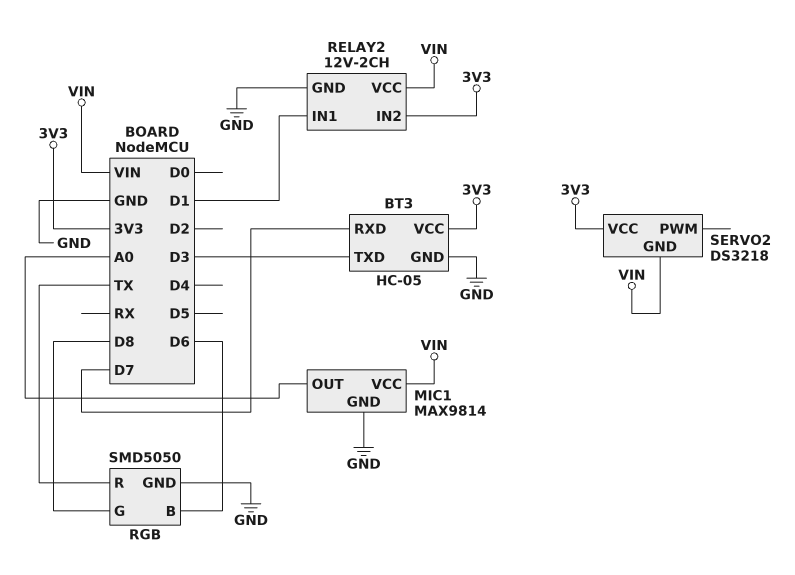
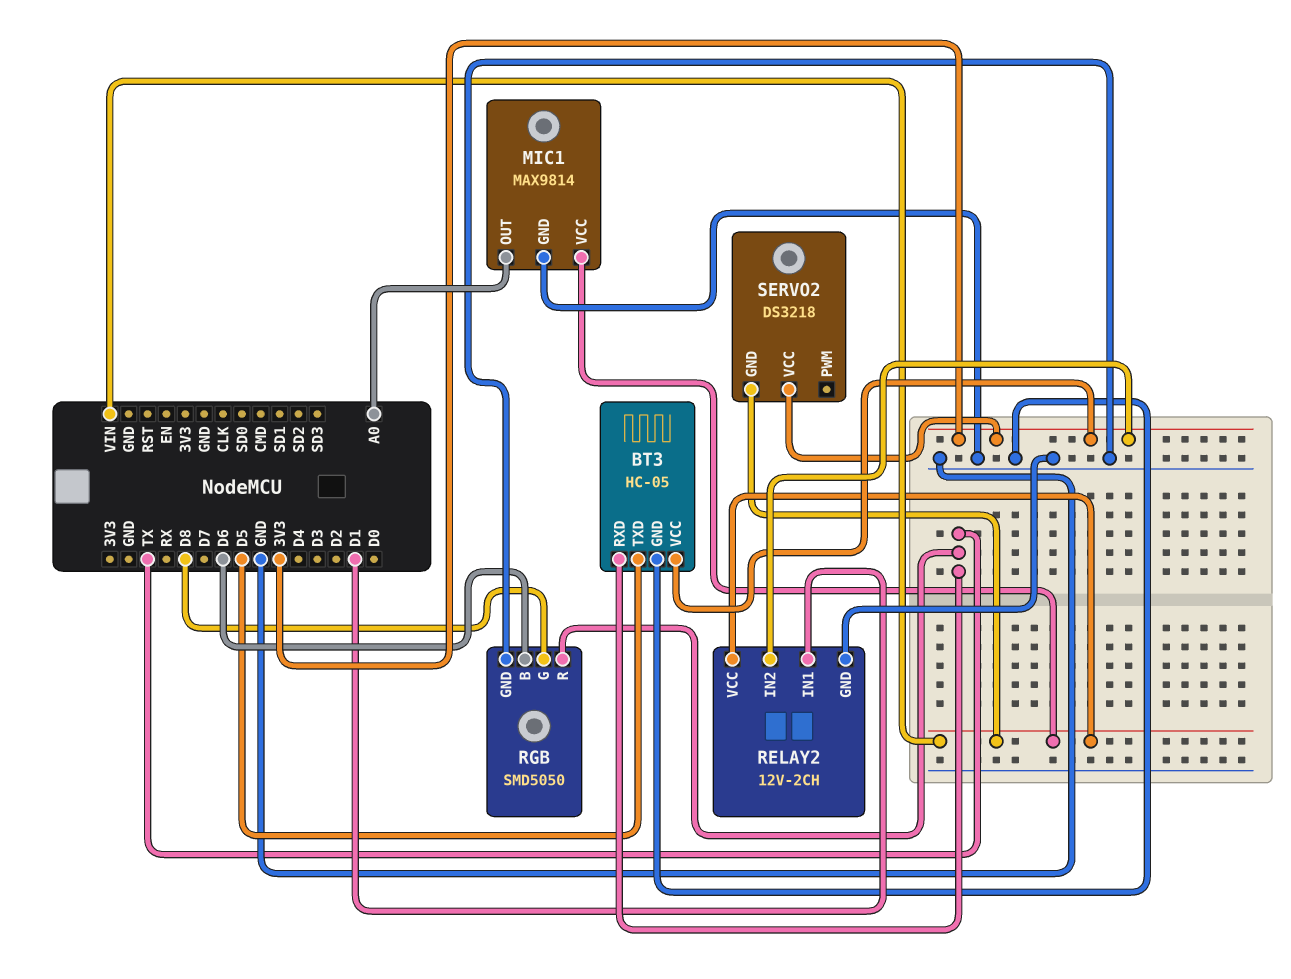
BT3 pin RXD: D7 -> TX
BT3 pin TXD: D3 -> D5

